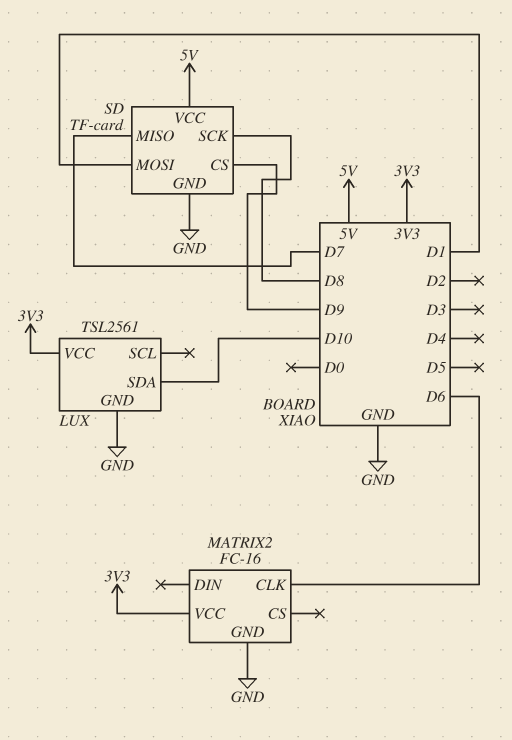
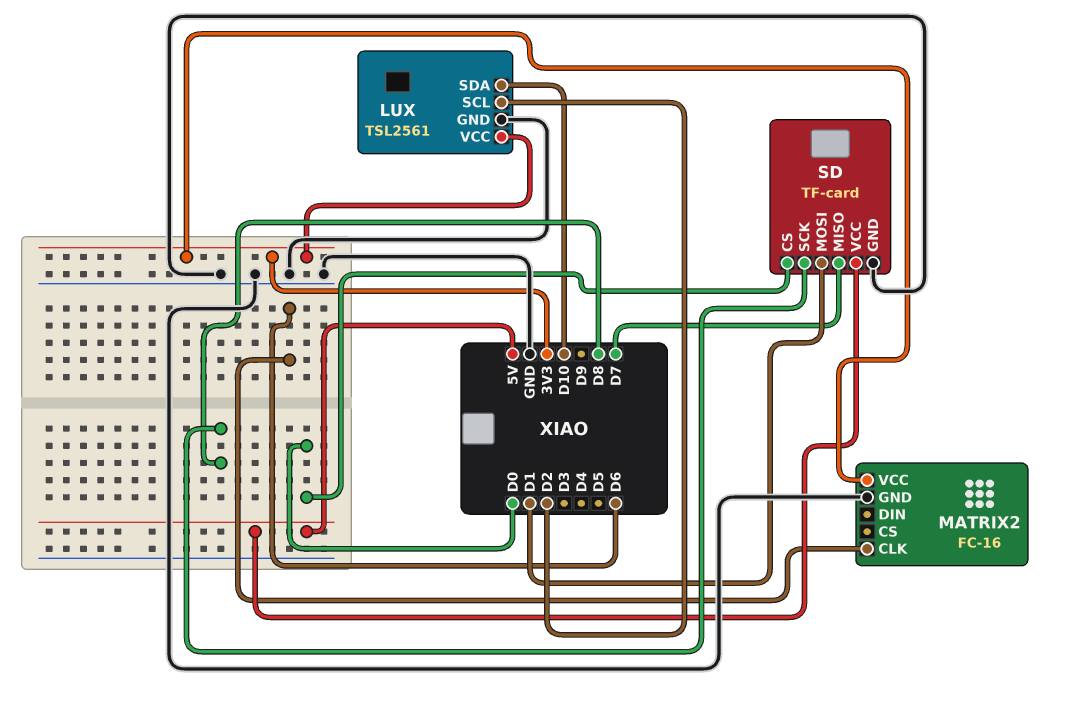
LUX pin SCL: none -> D2
SD pin CS: D9 -> D0

